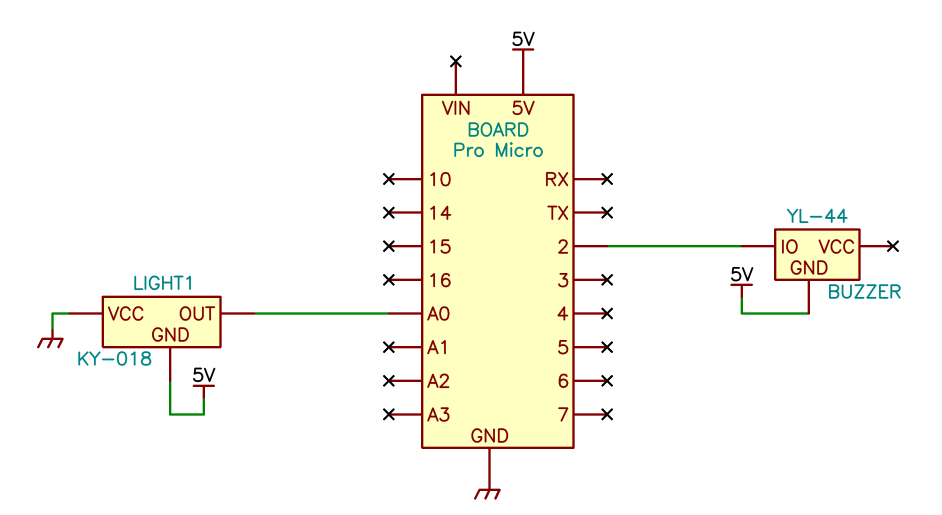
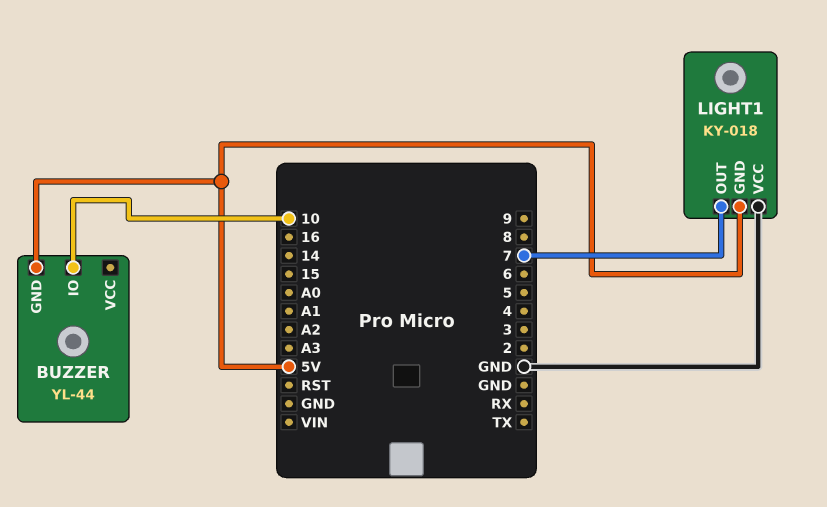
BUZZER pin IO: 2 -> 10
LIGHT1 pin OUT: A0 -> 7

